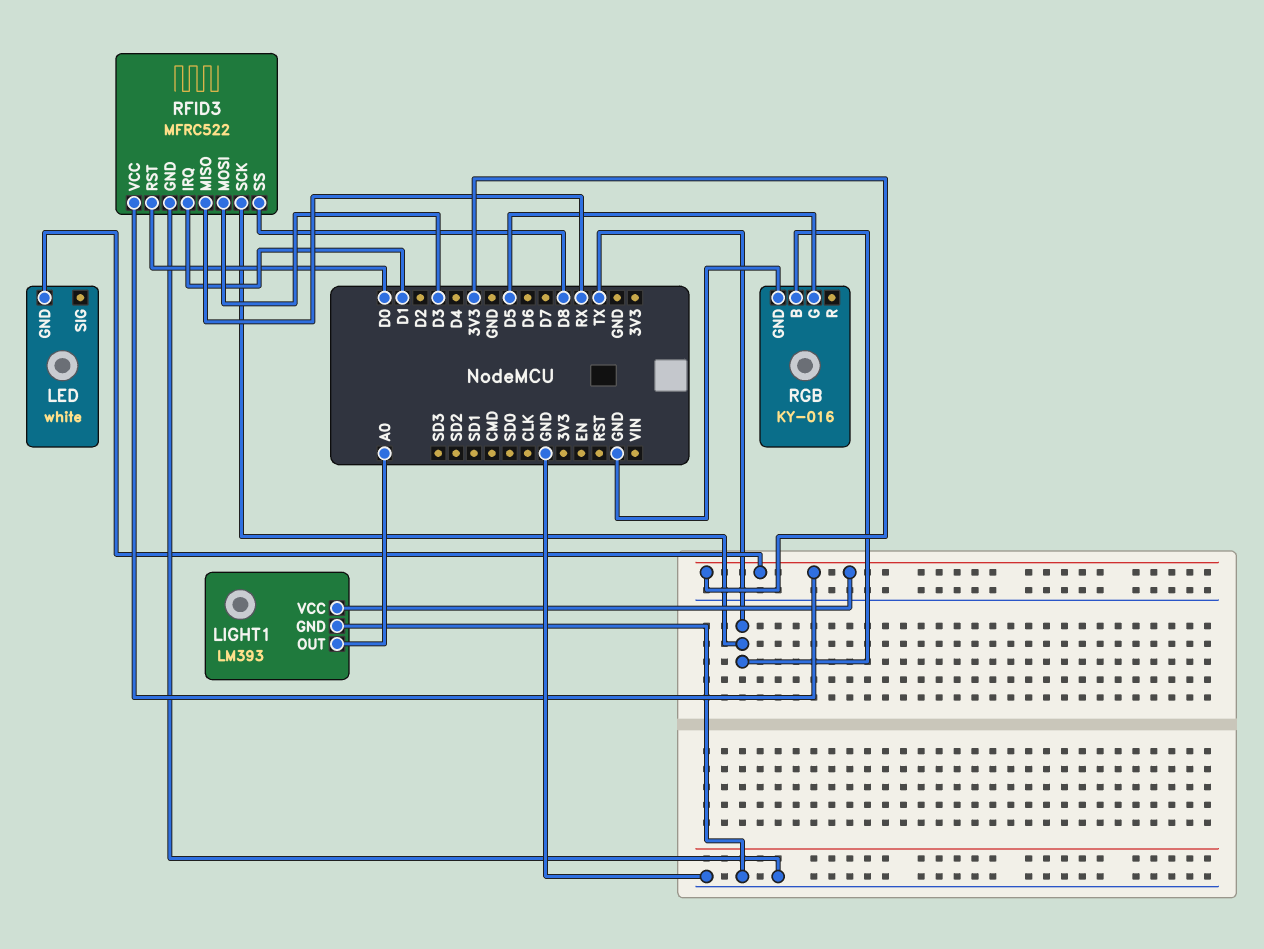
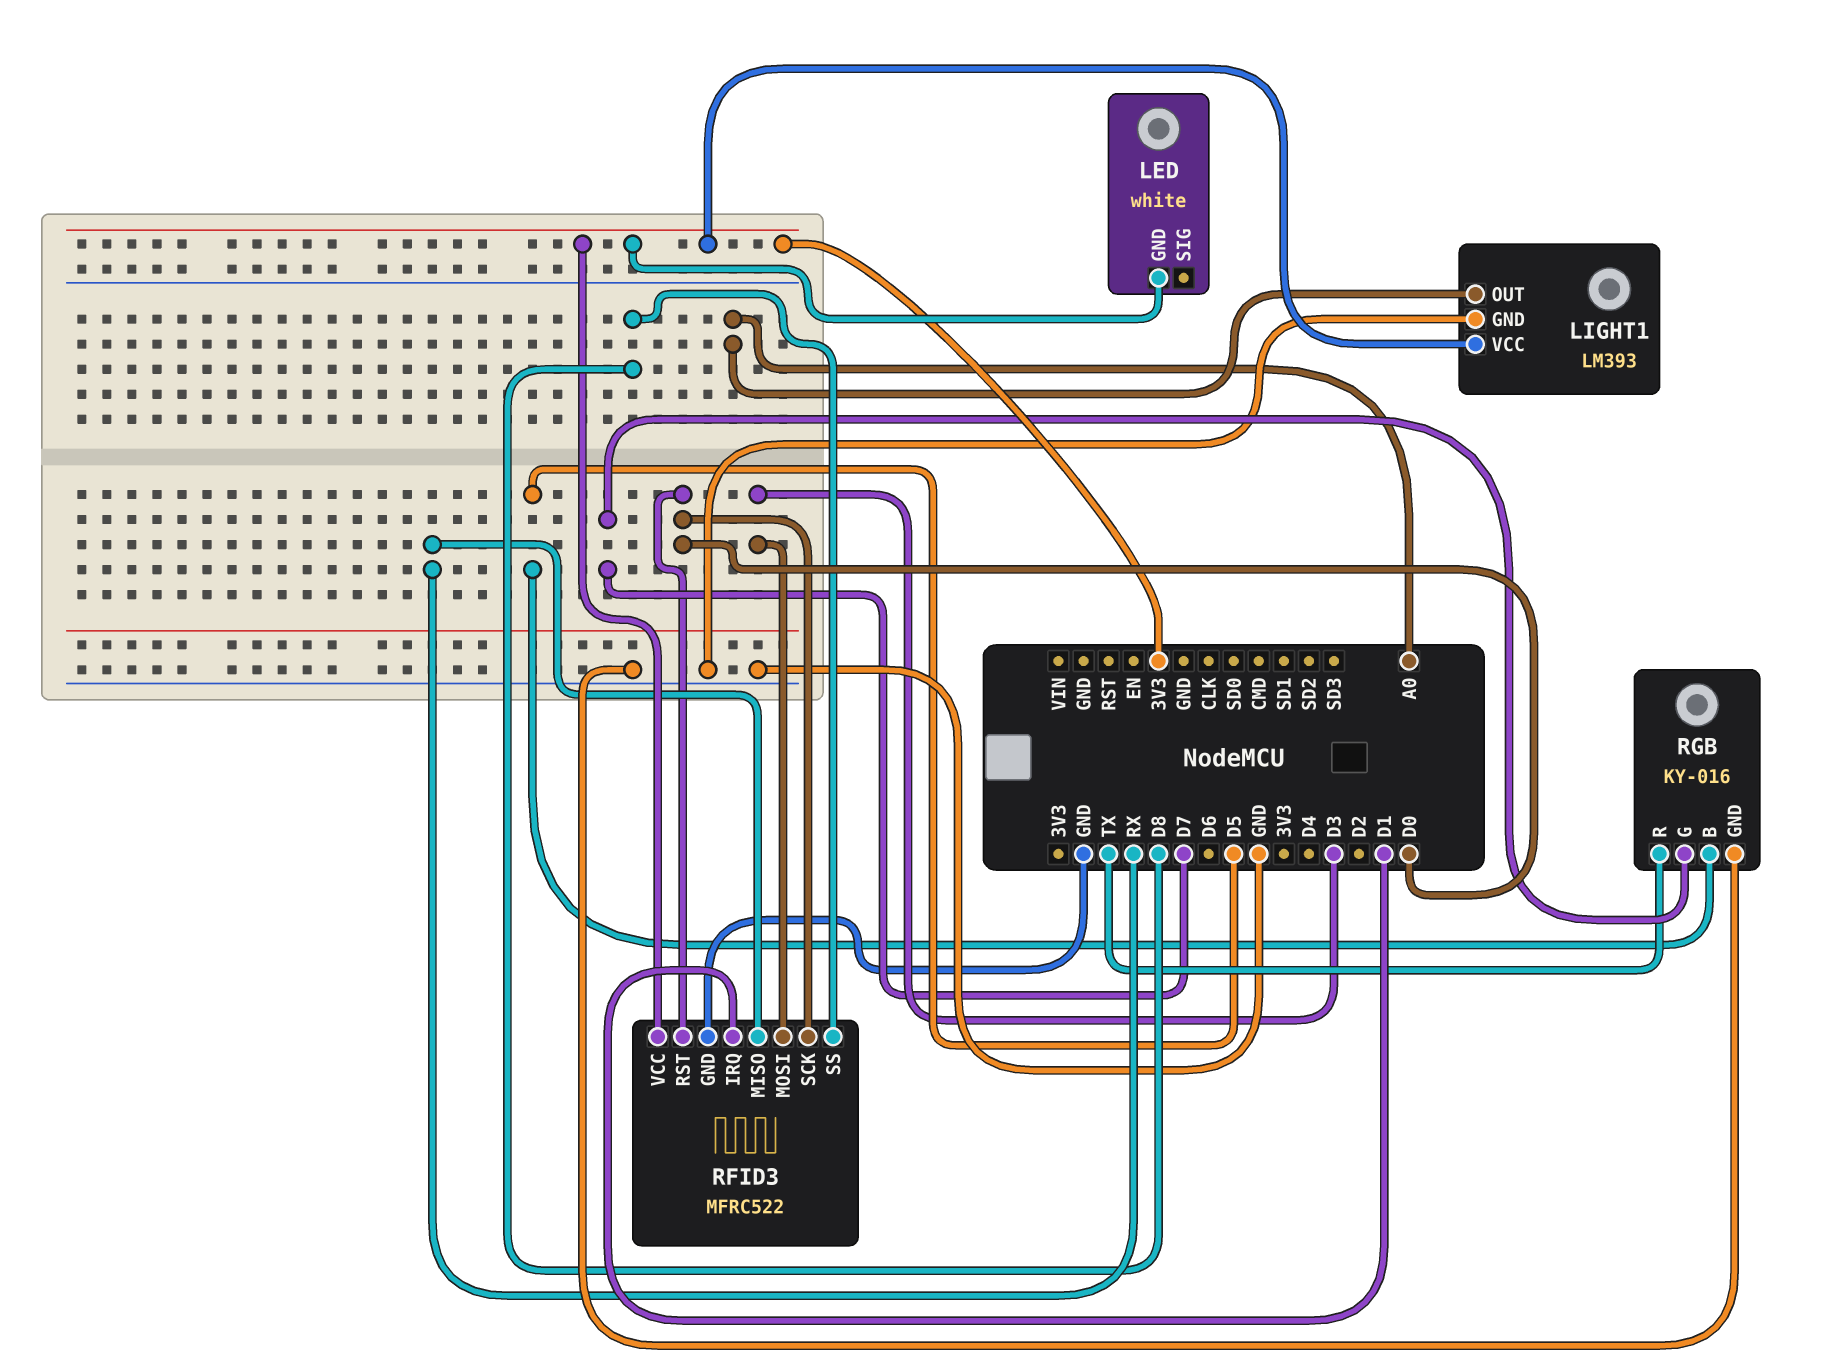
RFID3 pin SCK: TX -> D0
RGB pin B: TX -> D5
RGB pin G: D5 -> D7
RGB pin R: none -> TX

